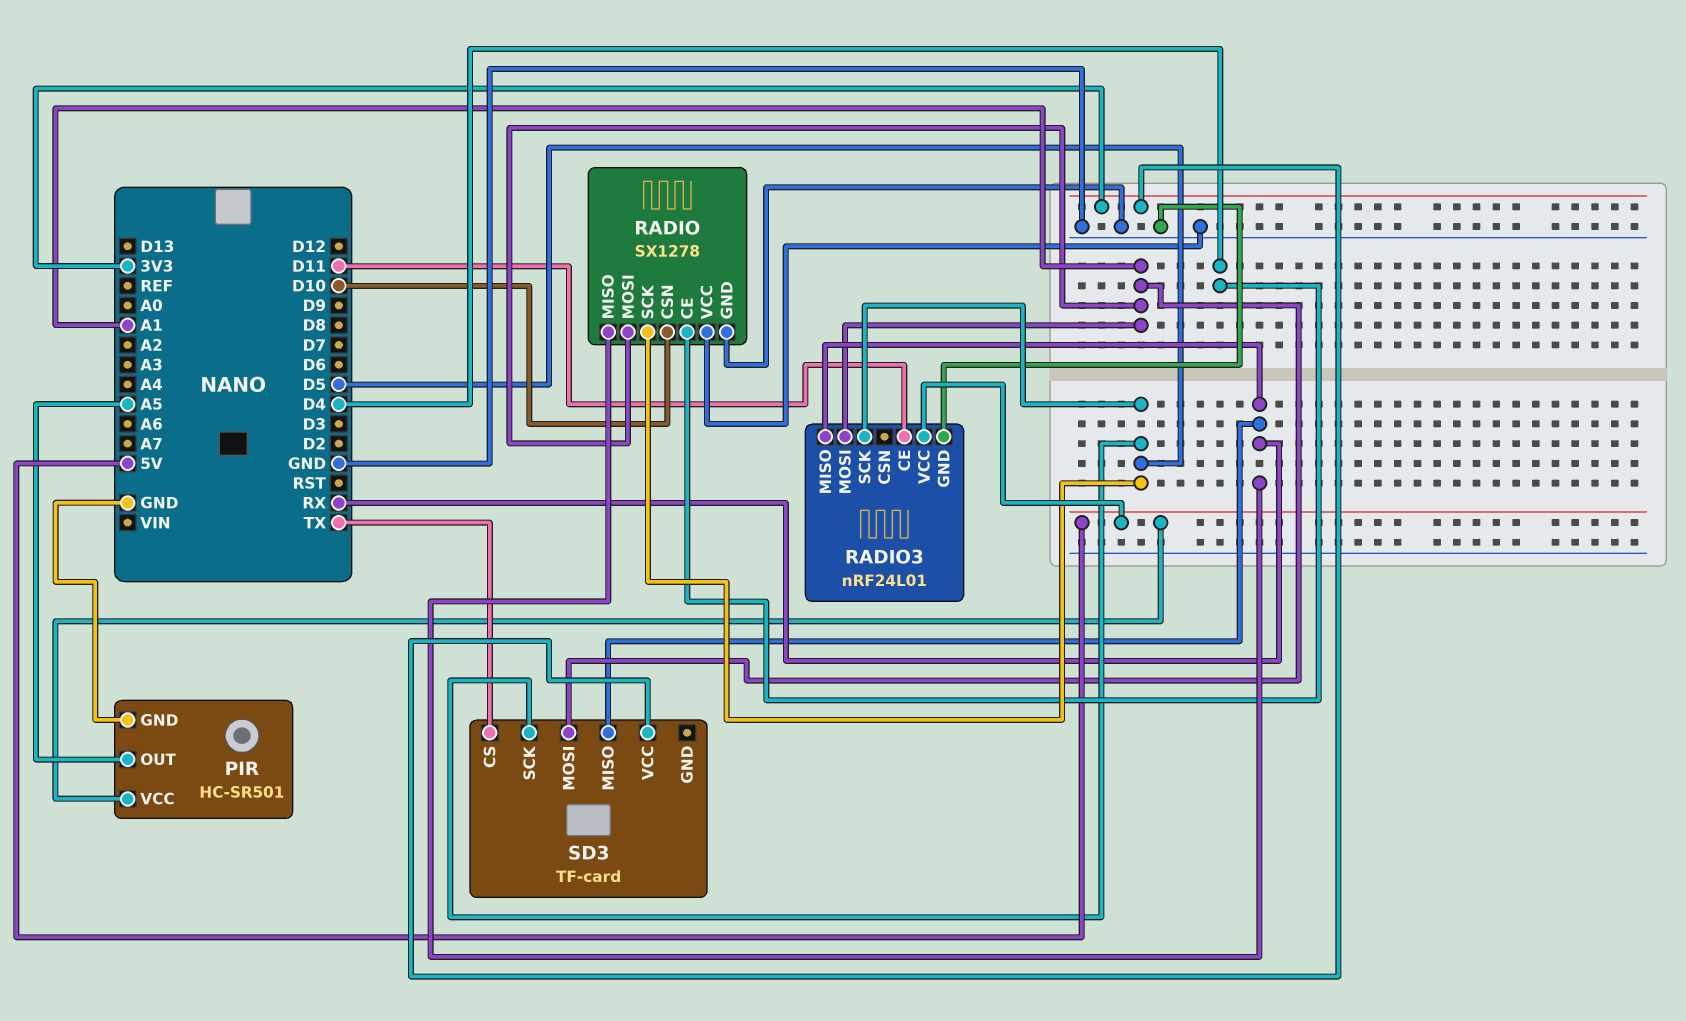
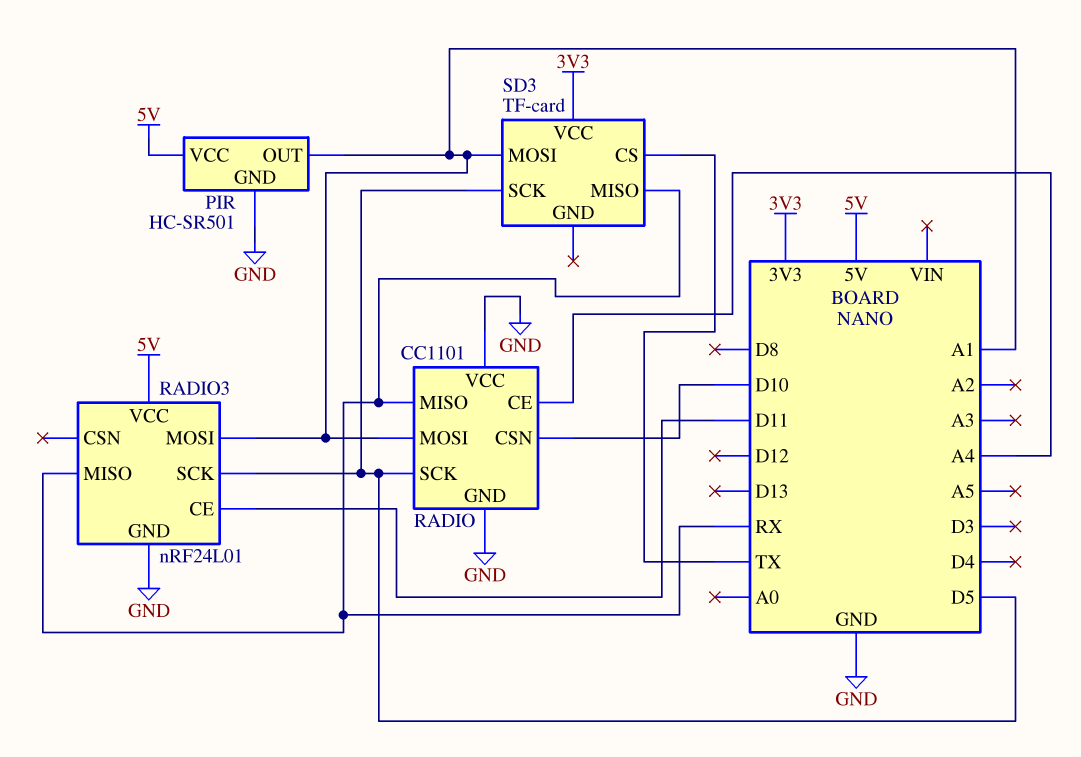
PIR pin OUT: A5 -> A1
RADIO: SX1278 -> CC1101
RADIO pin CE: D4 -> A4

